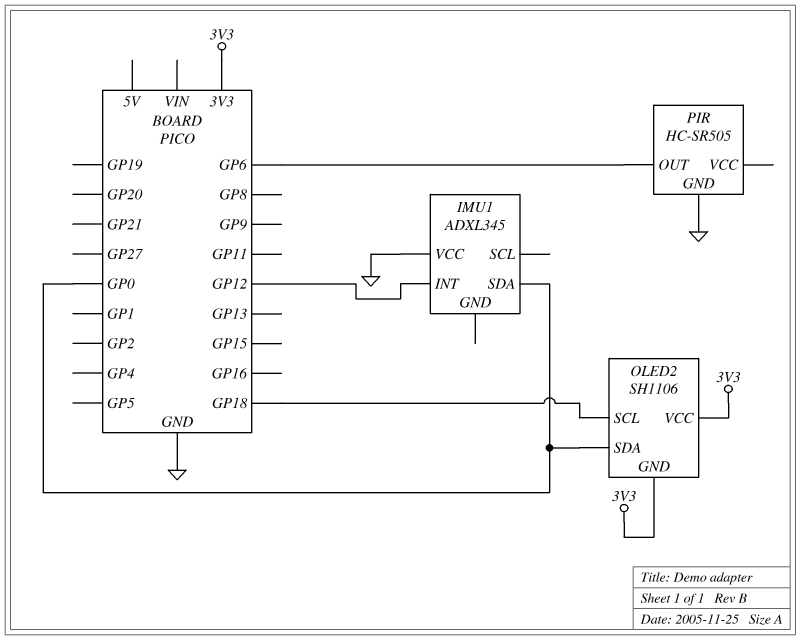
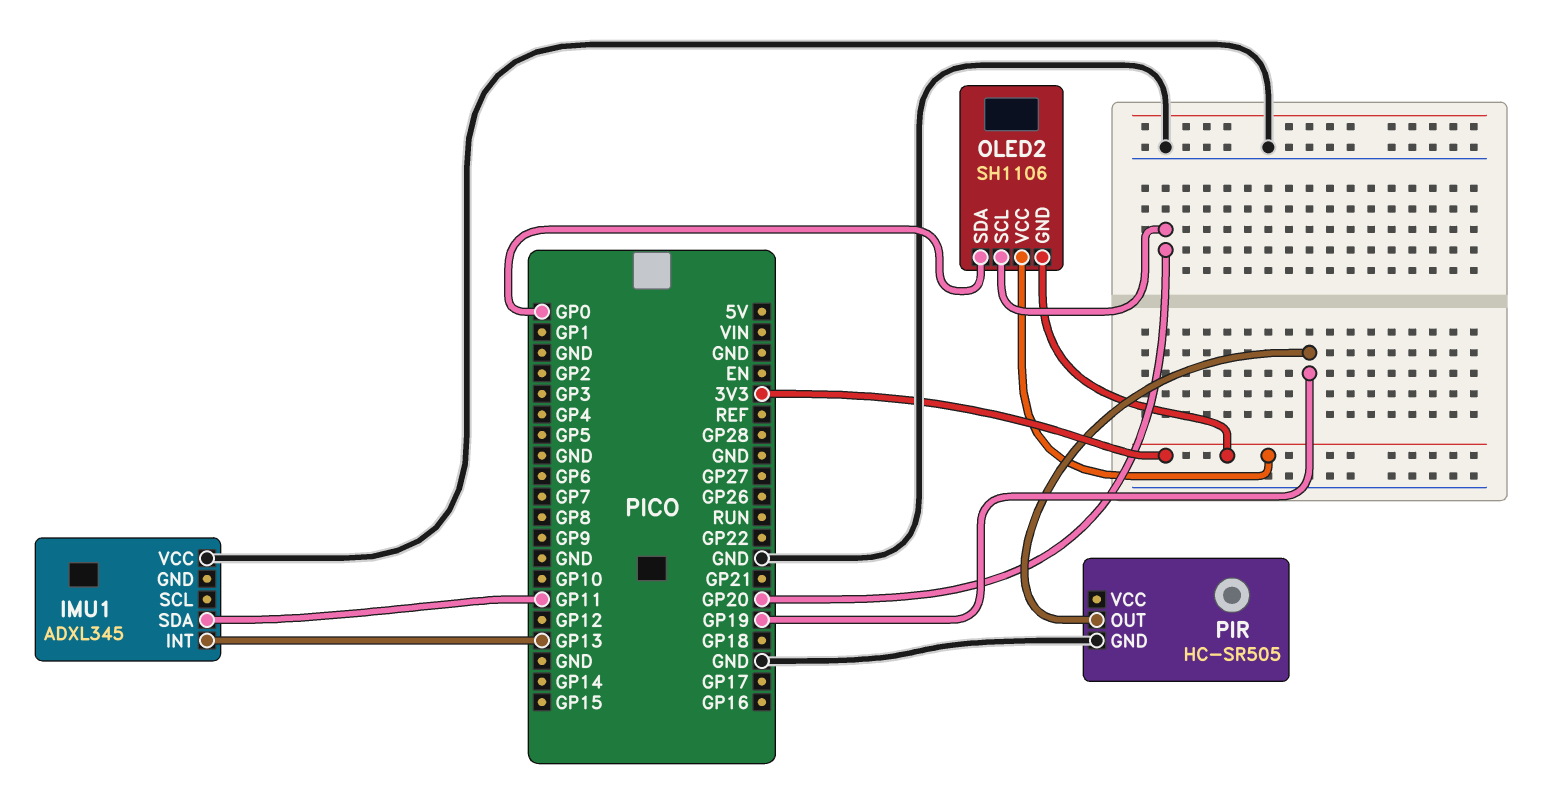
IMU1 pin INT: GP12 -> GP13
IMU1 pin SDA: GP0 -> GP11
OLED2 pin SCL: GP18 -> GP20
PIR pin OUT: GP6 -> GP19

